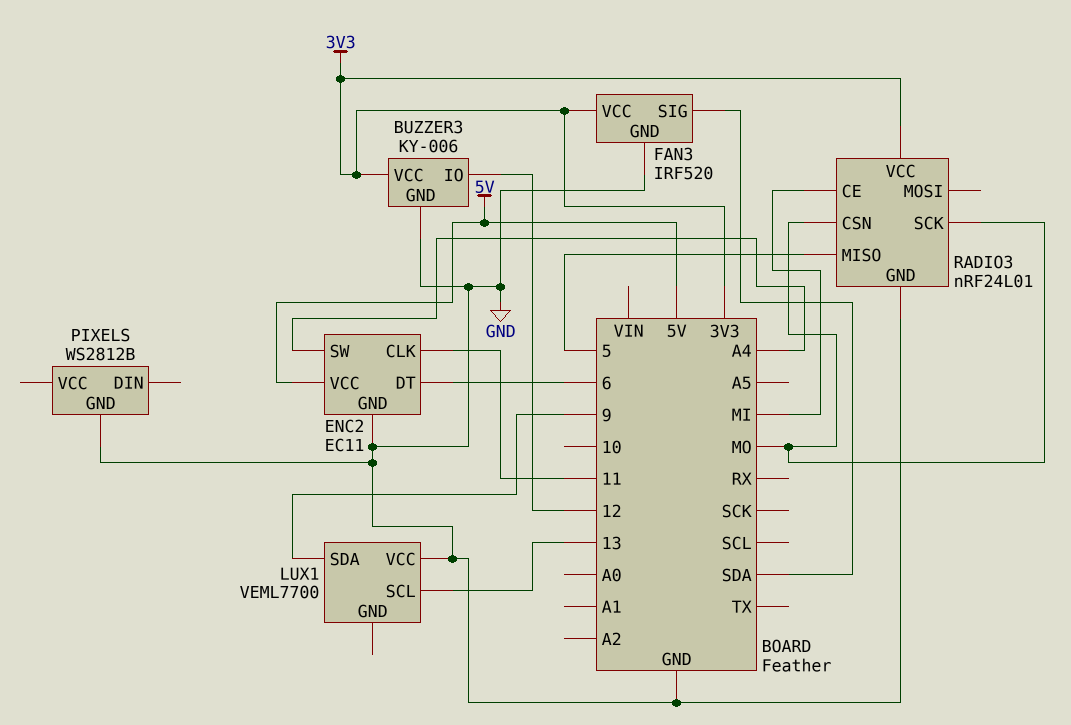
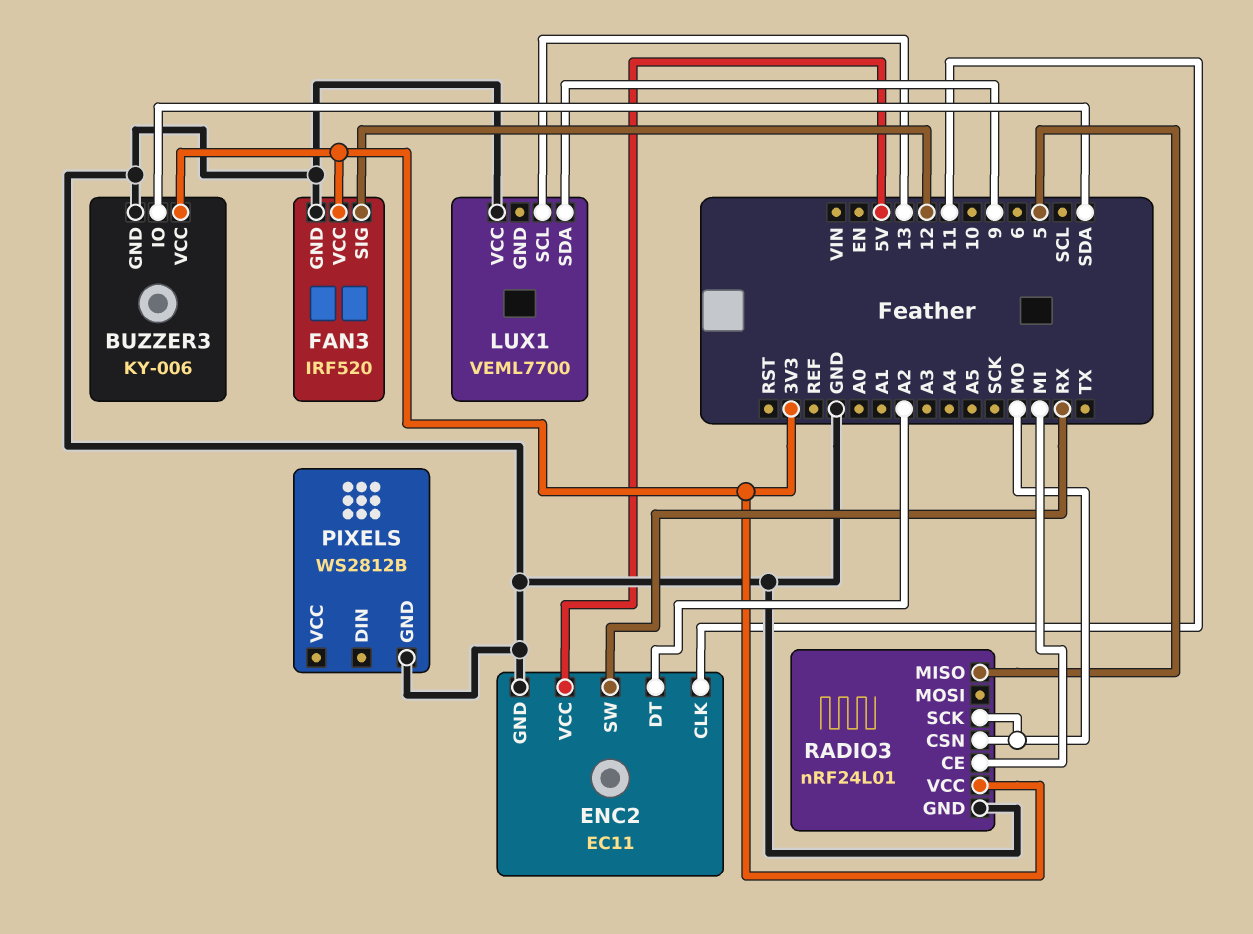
BUZZER3 pin IO: 12 -> SDA
ENC2 pin DT: 6 -> A2
ENC2 pin SW: A4 -> RX
FAN3 pin SIG: SDA -> 12

